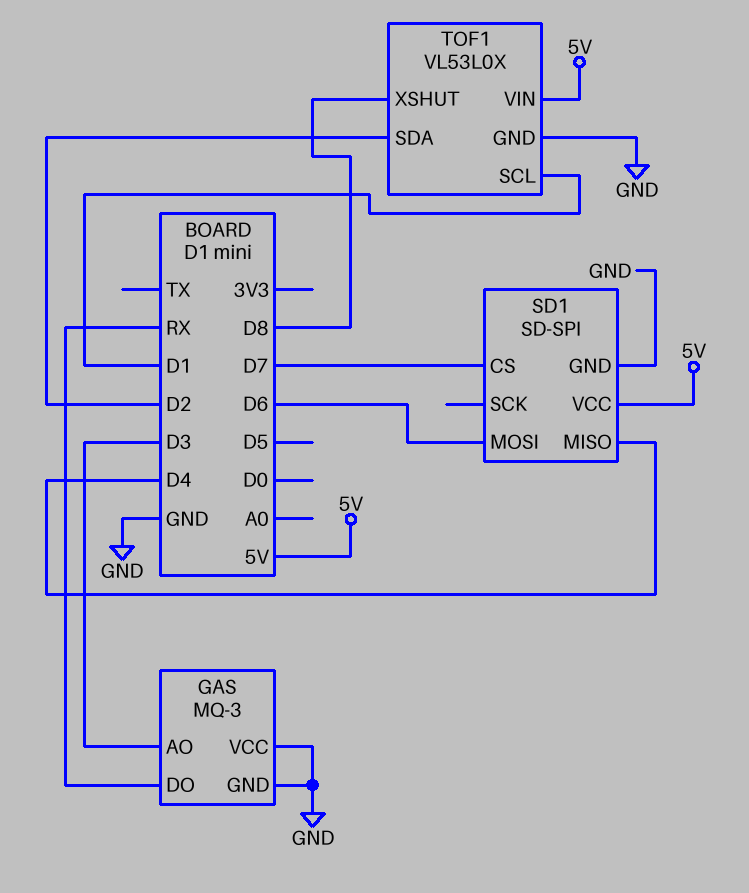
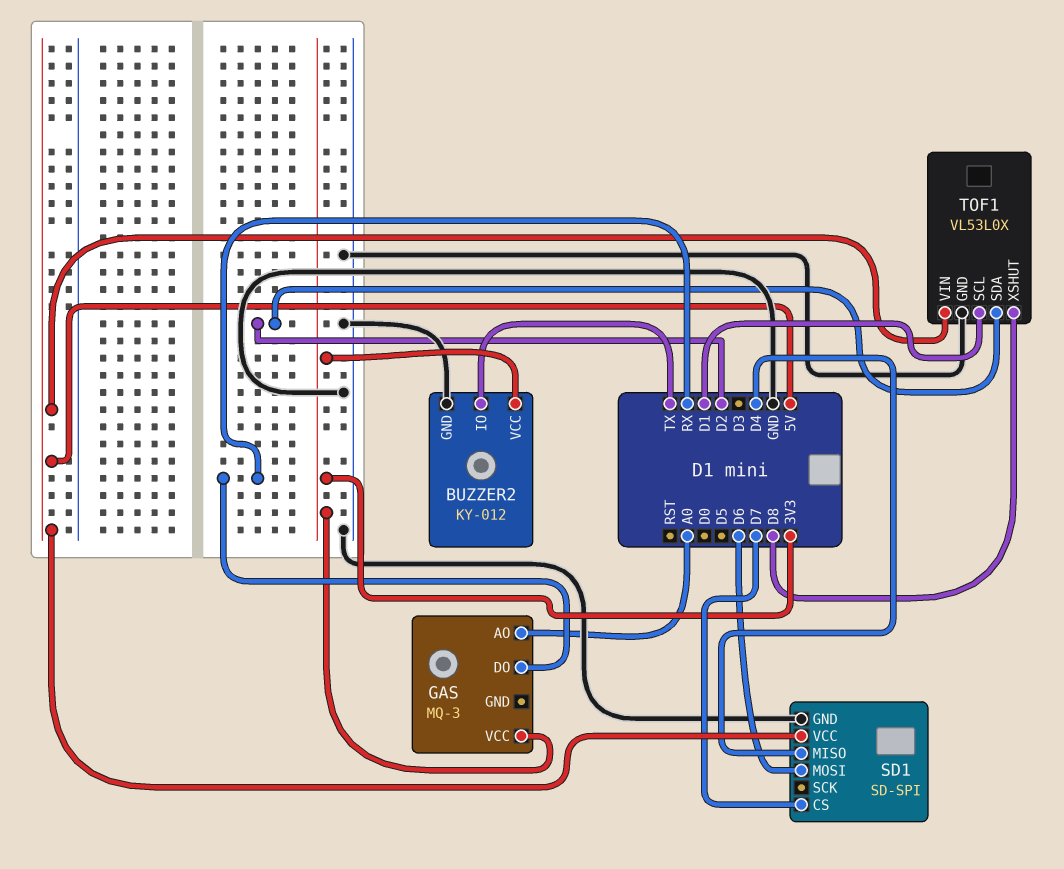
BUZZER2: none -> KY-012
BUZZER2 pin GND: none -> GND
BUZZER2 pin IO: none -> TX
BUZZER2 pin VCC: none -> 3V3
GAS pin AO: D3 -> A0
GAS pin GND: GND -> none
GAS pin VCC: GND -> 3V3

